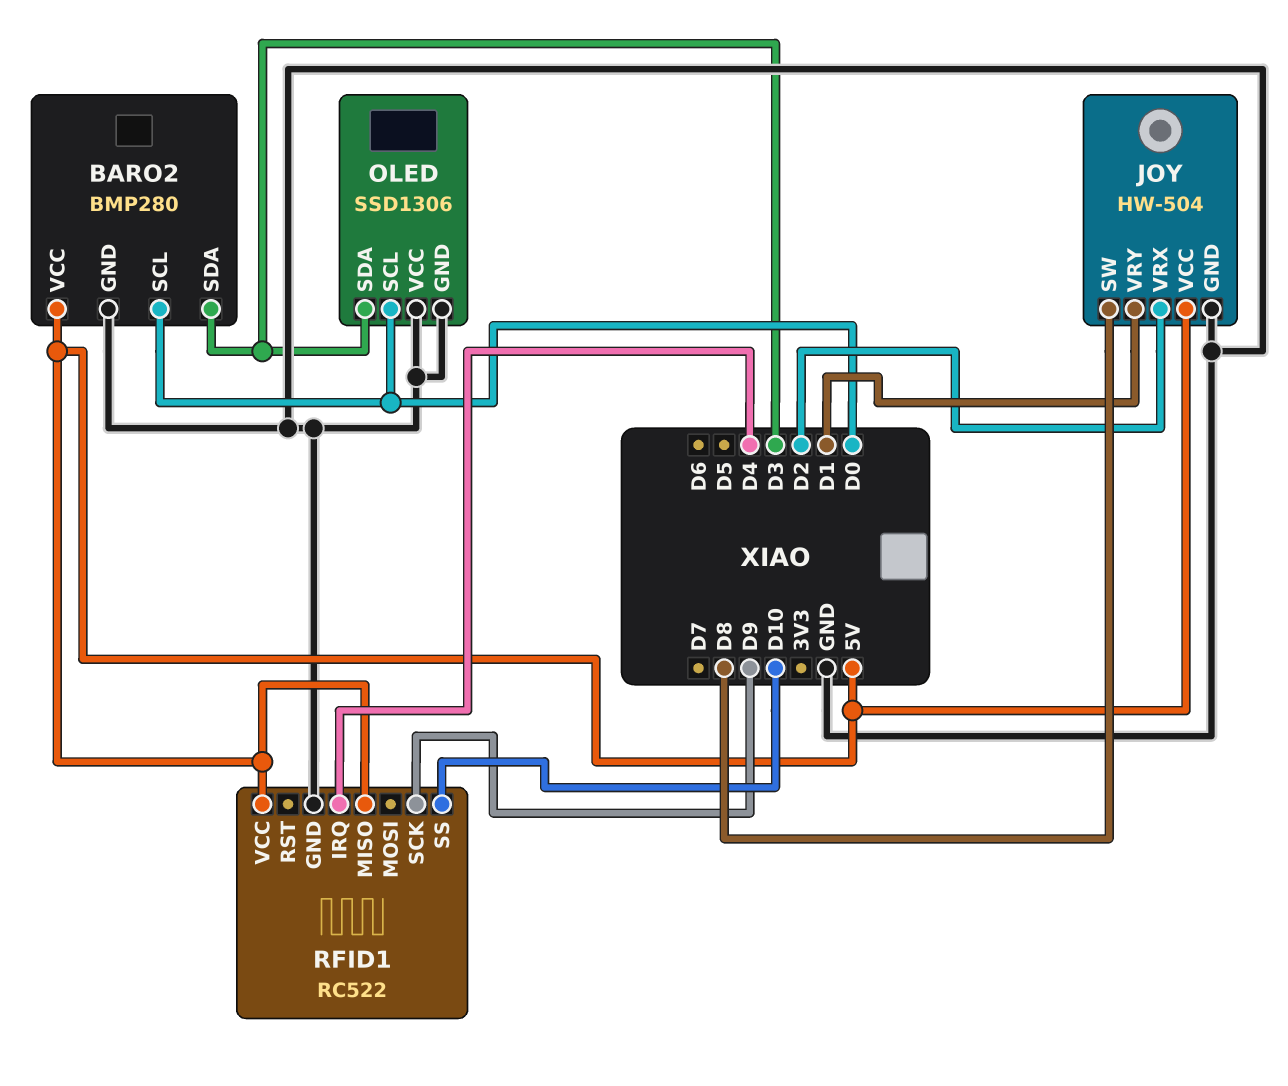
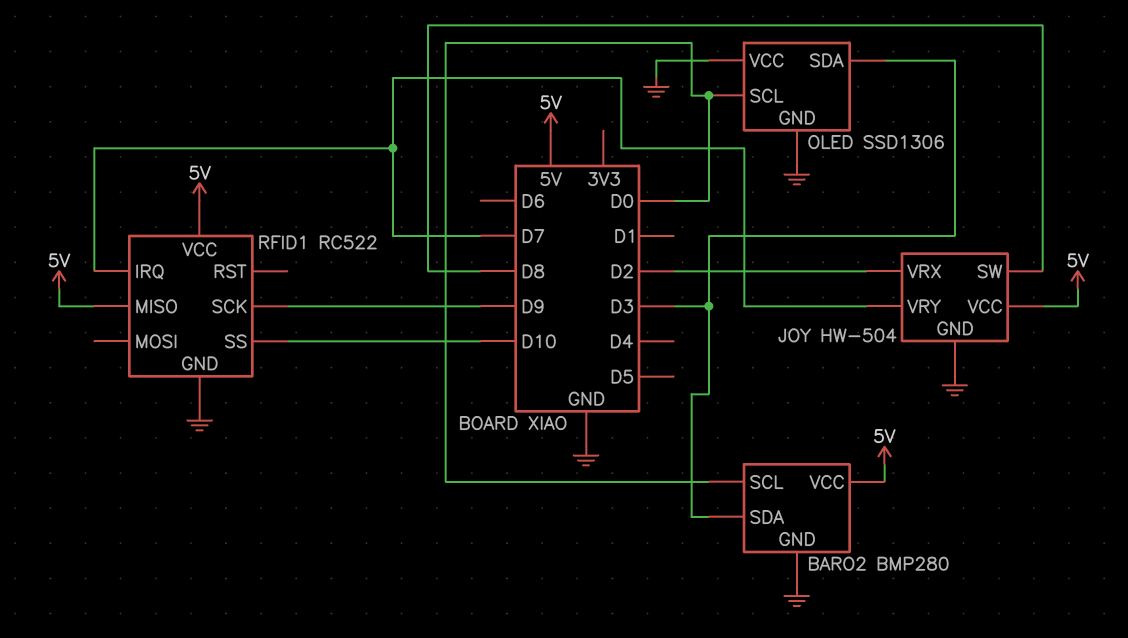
JOY pin VRY: D1 -> D7
RFID1 pin IRQ: D4 -> D7

